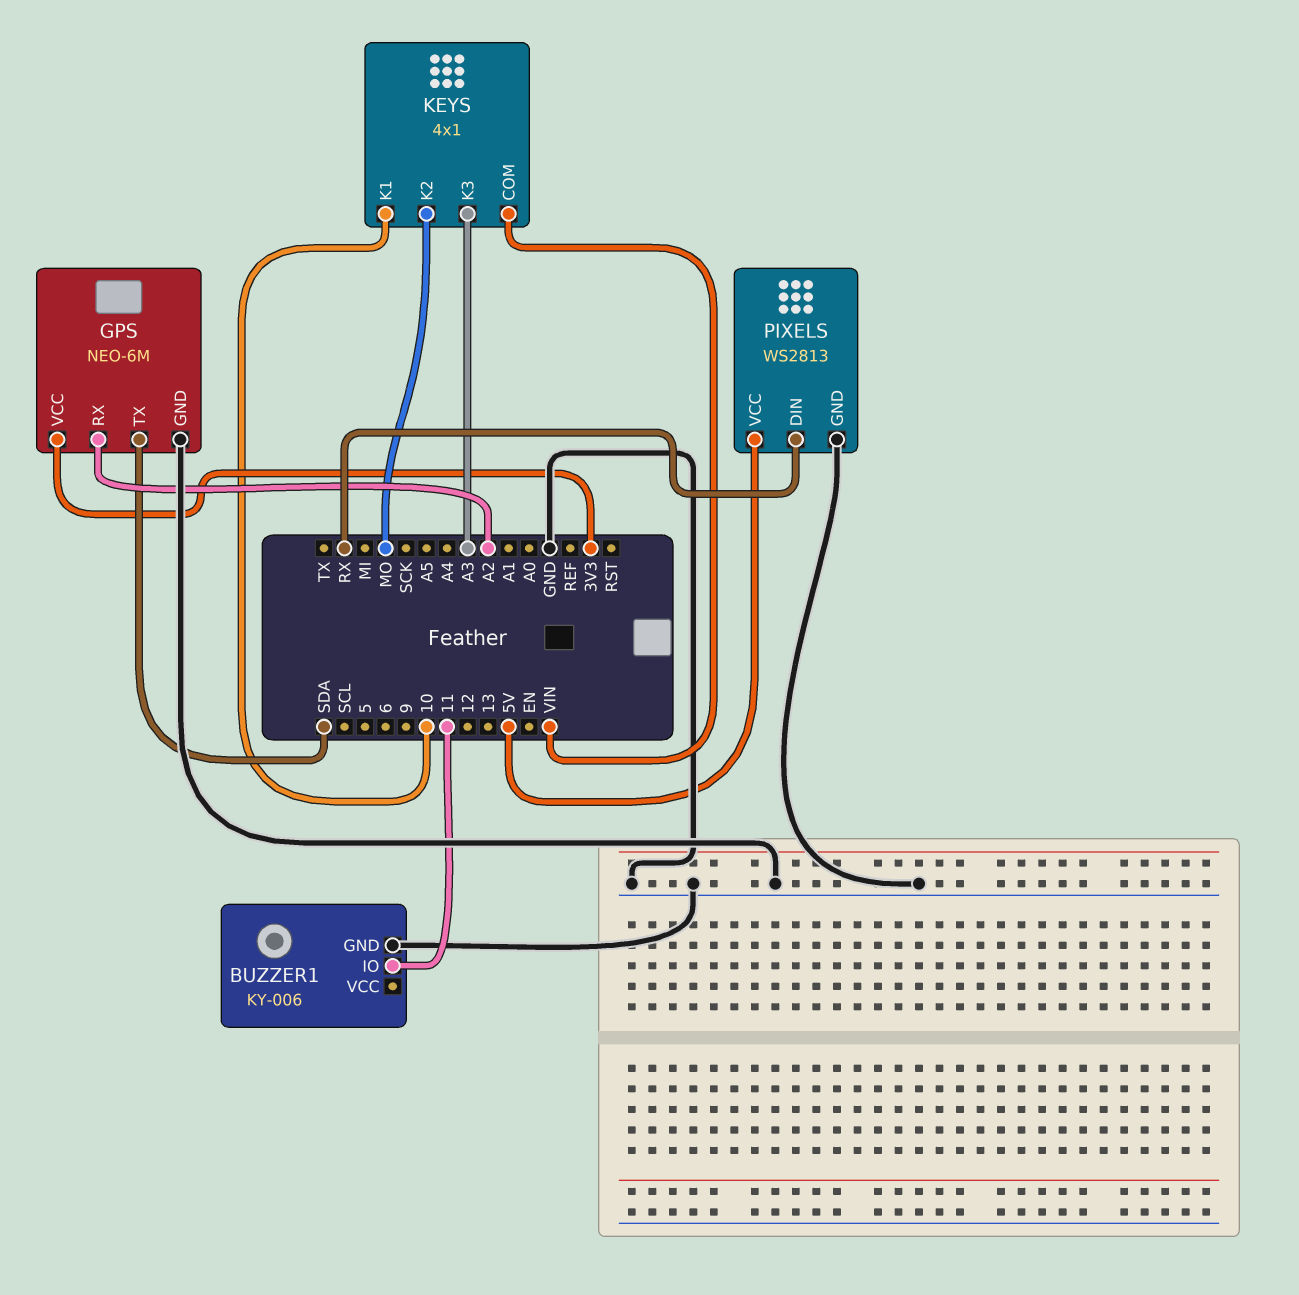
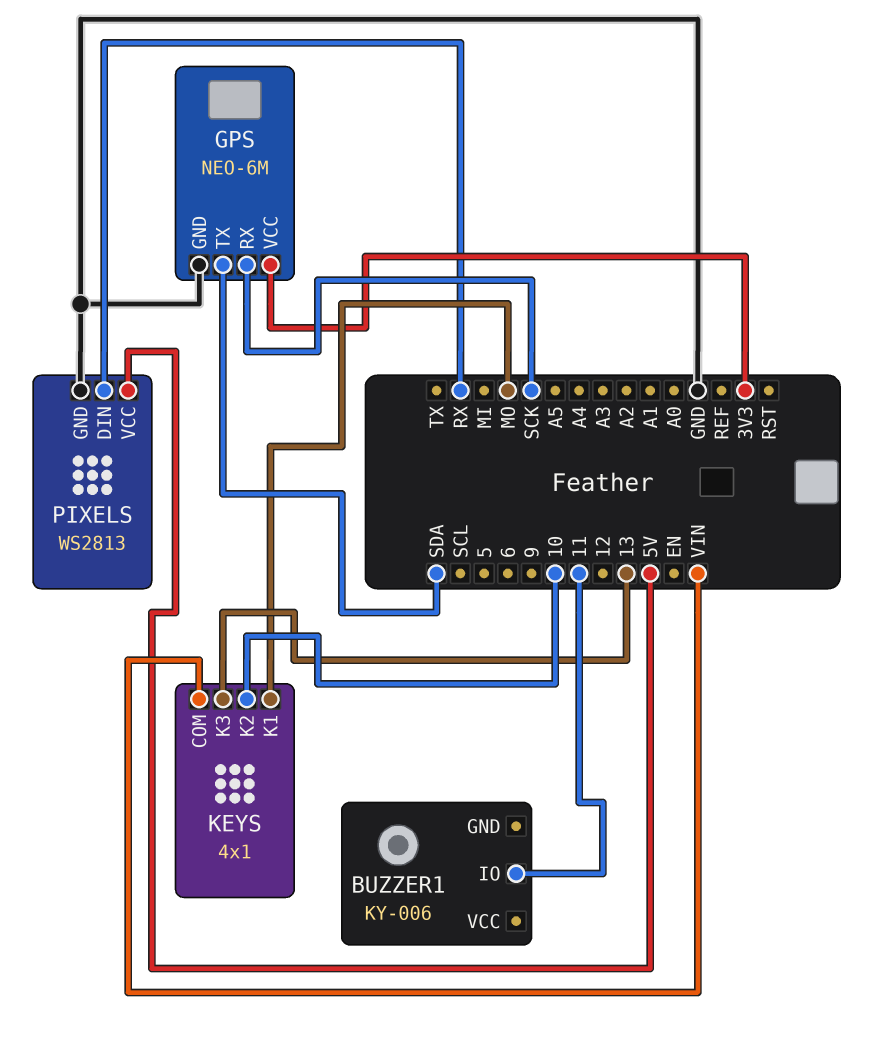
BUZZER1 pin GND: GND -> none
GPS pin RX: A2 -> SCK
KEYS pin K1: 10 -> MO
KEYS pin K2: MO -> 10
KEYS pin K3: A3 -> 13

